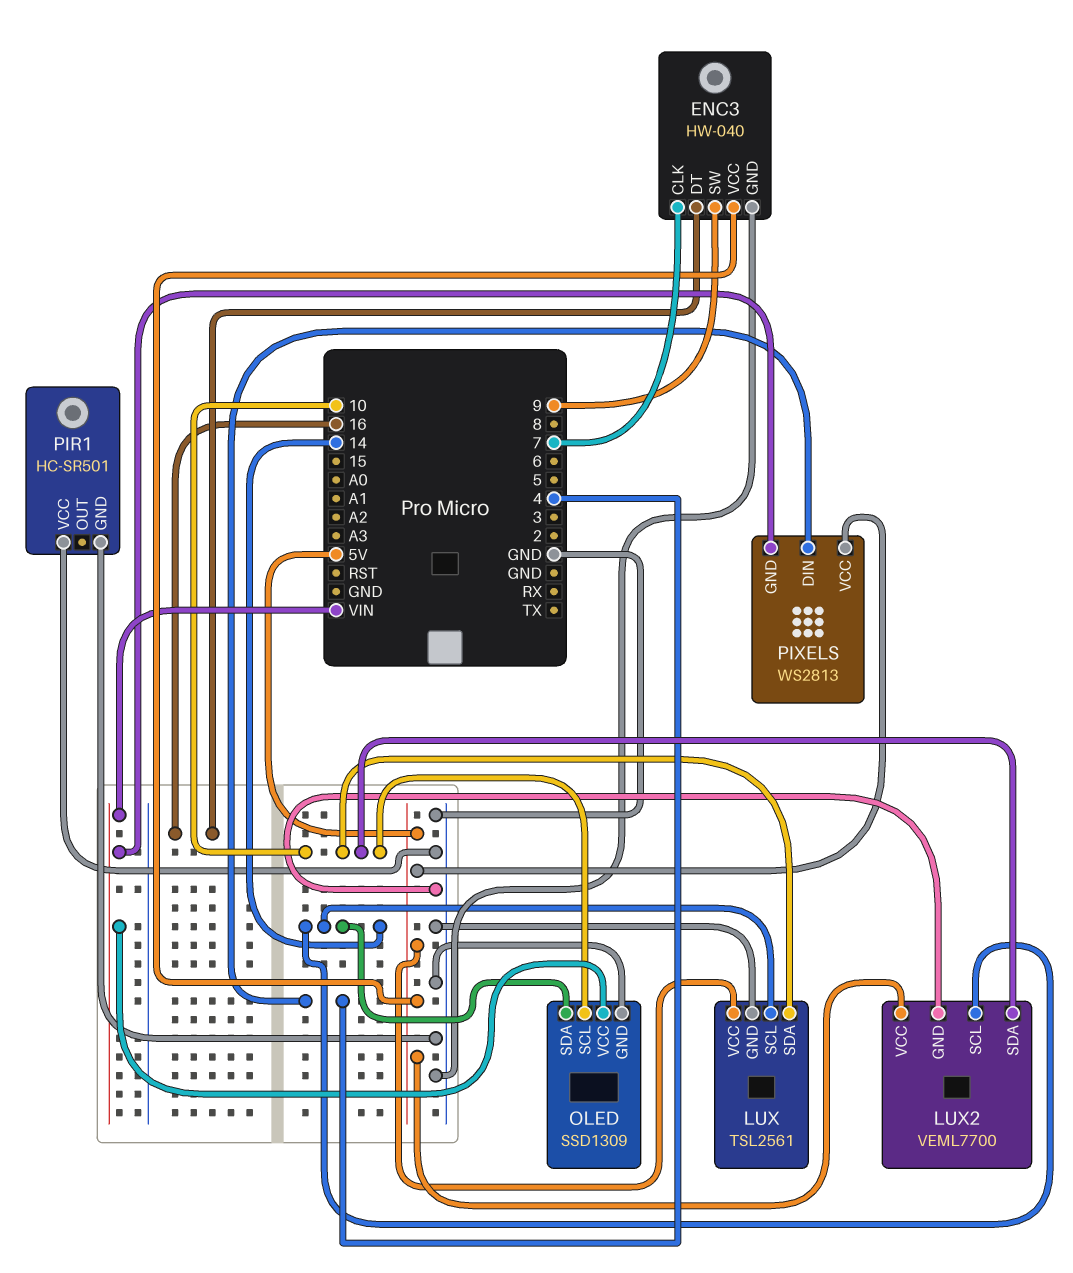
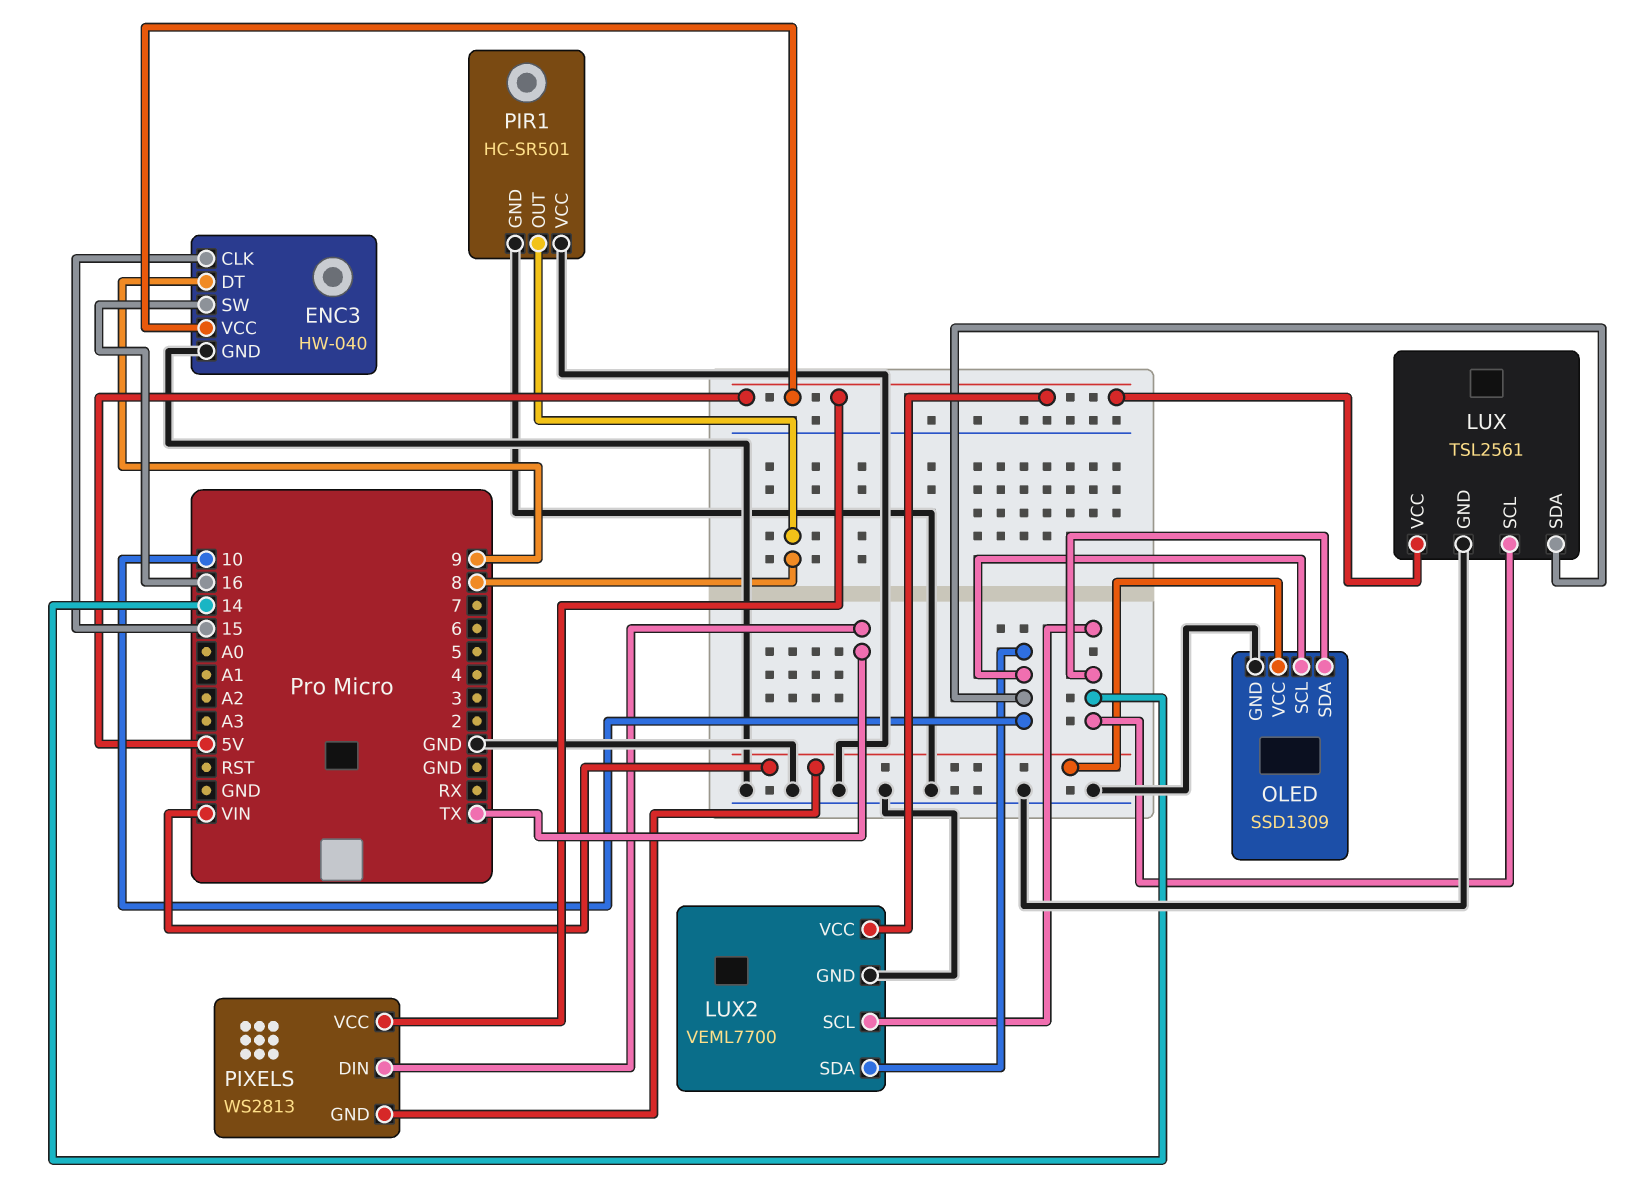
ENC3 pin CLK: 7 -> 15
ENC3 pin DT: 16 -> 9
ENC3 pin SW: 9 -> 16
PIR1 pin OUT: none -> 8
PIXELS pin DIN: 4 -> TX

